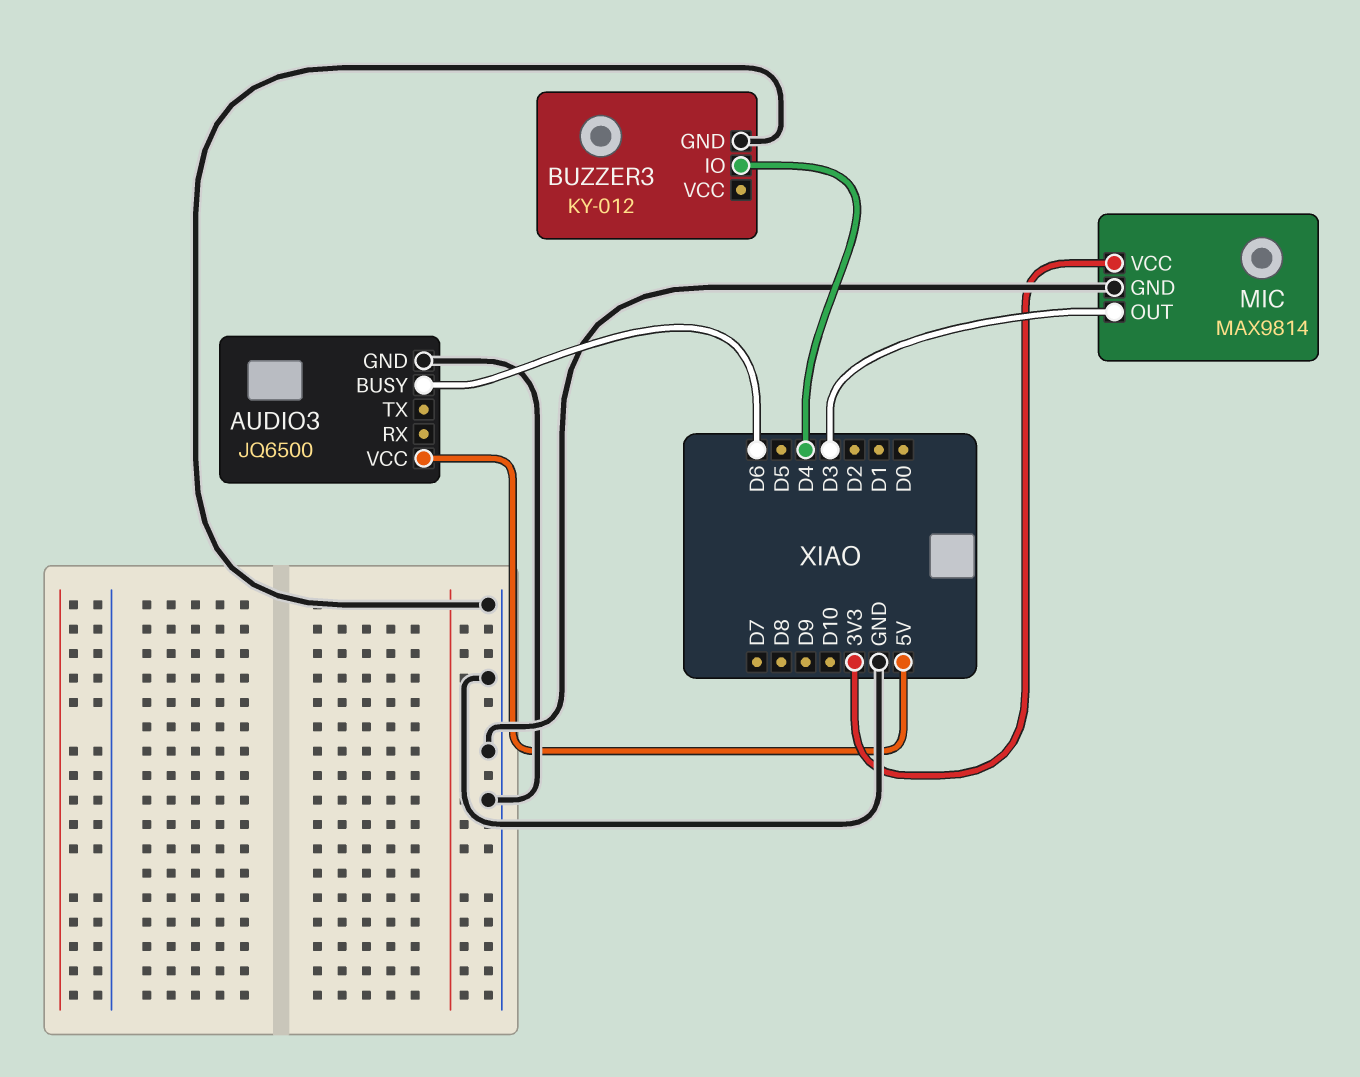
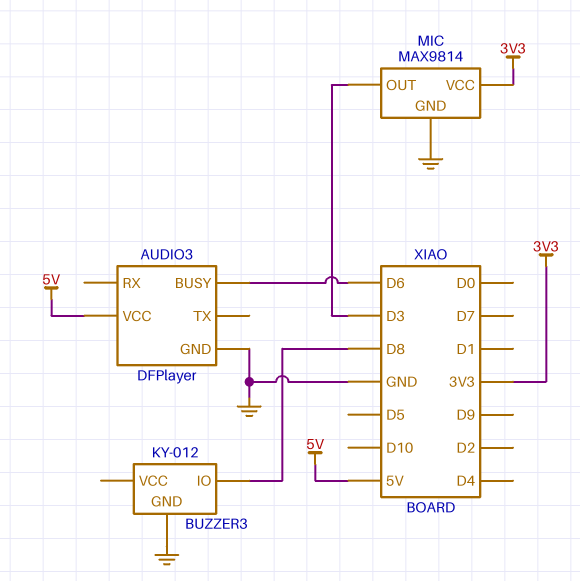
AUDIO3: JQ6500 -> DFPlayer
BUZZER3 pin IO: D4 -> D8

